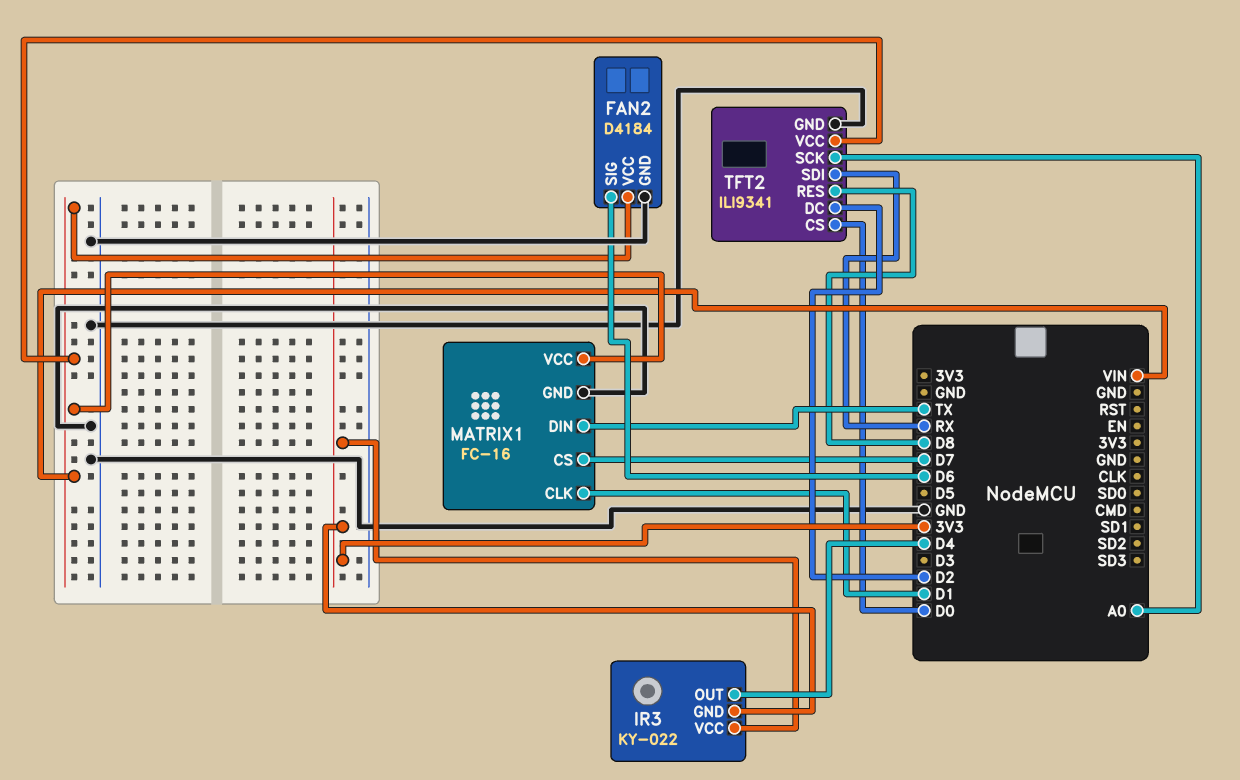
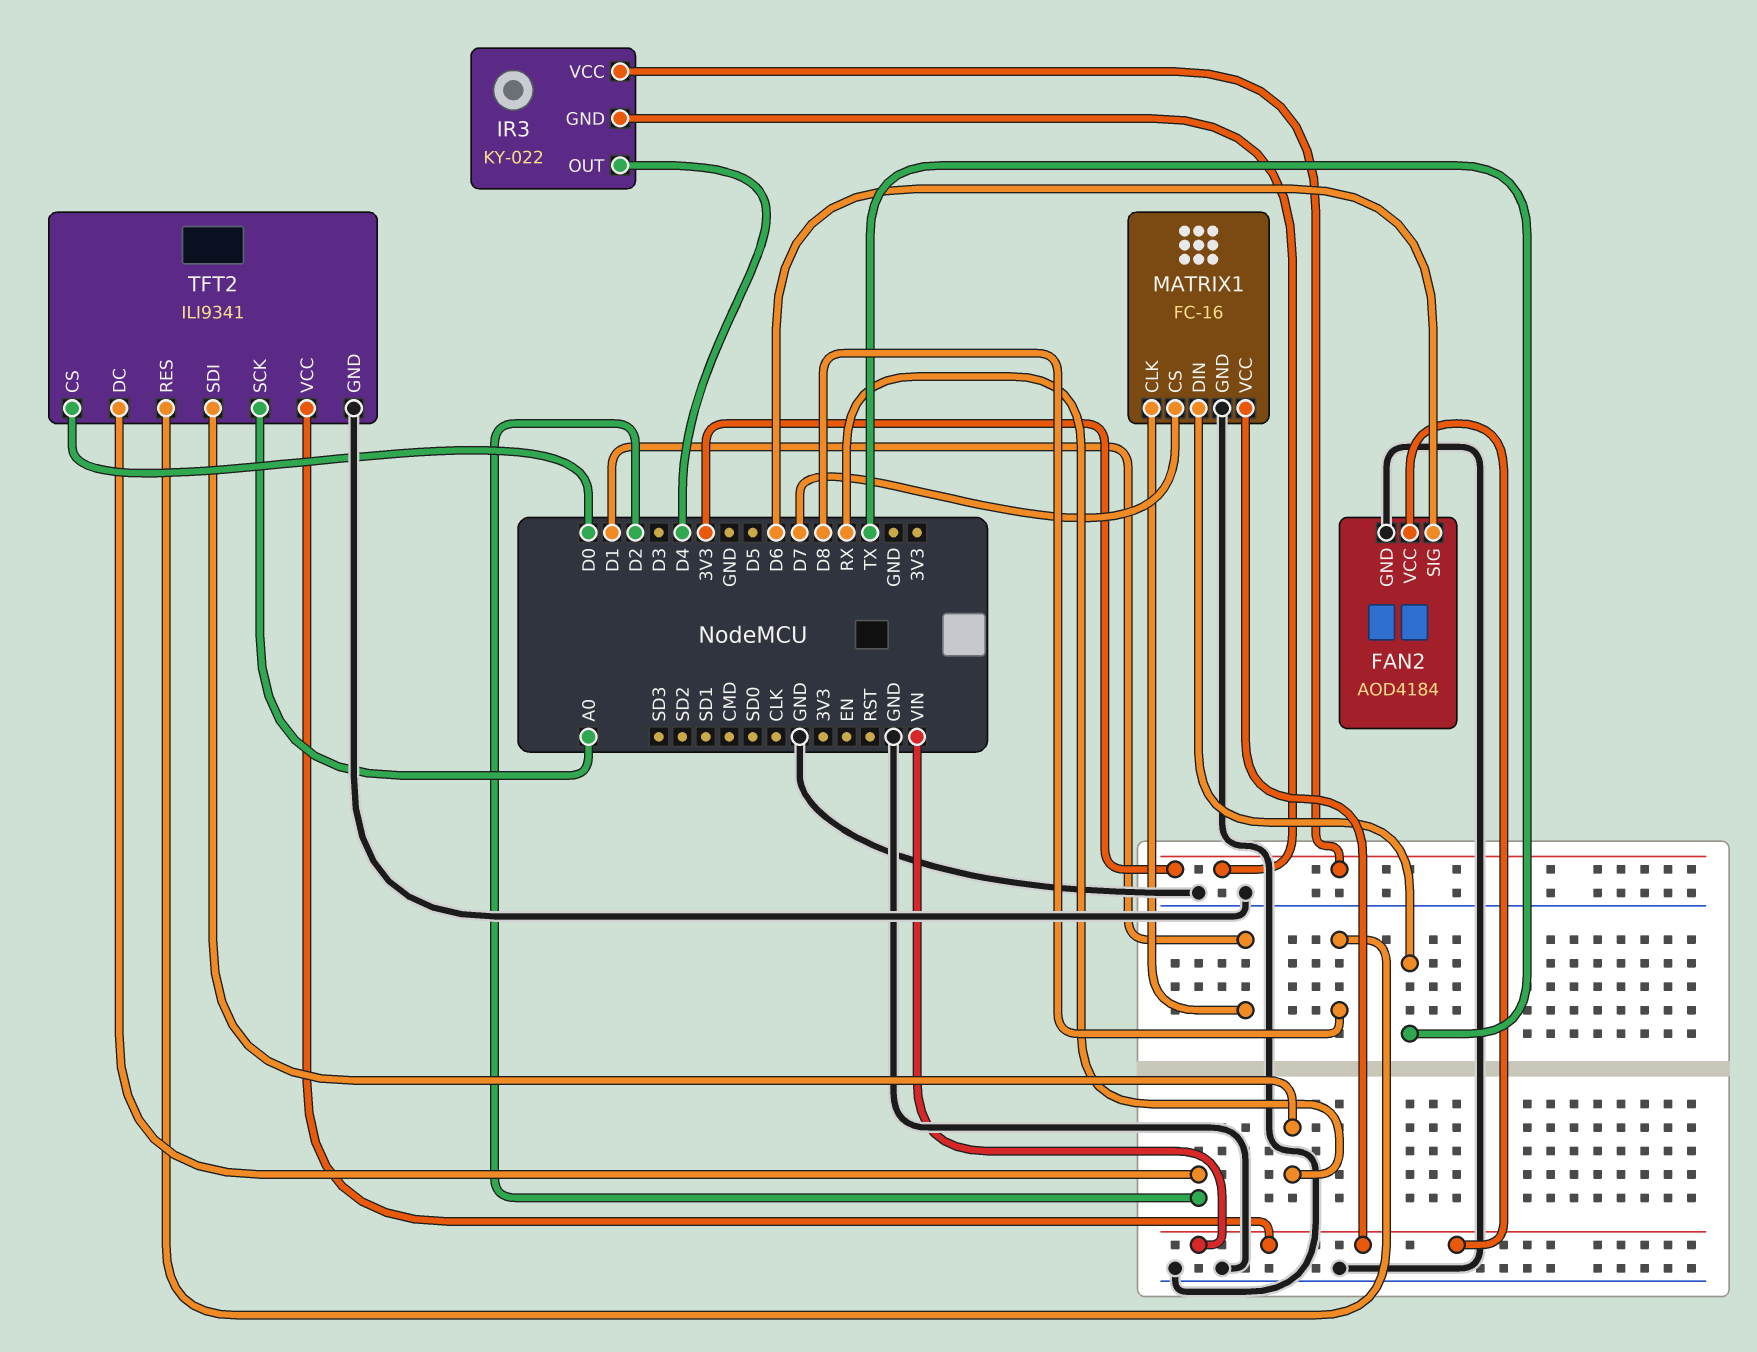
FAN2: D4184 -> AOD4184

